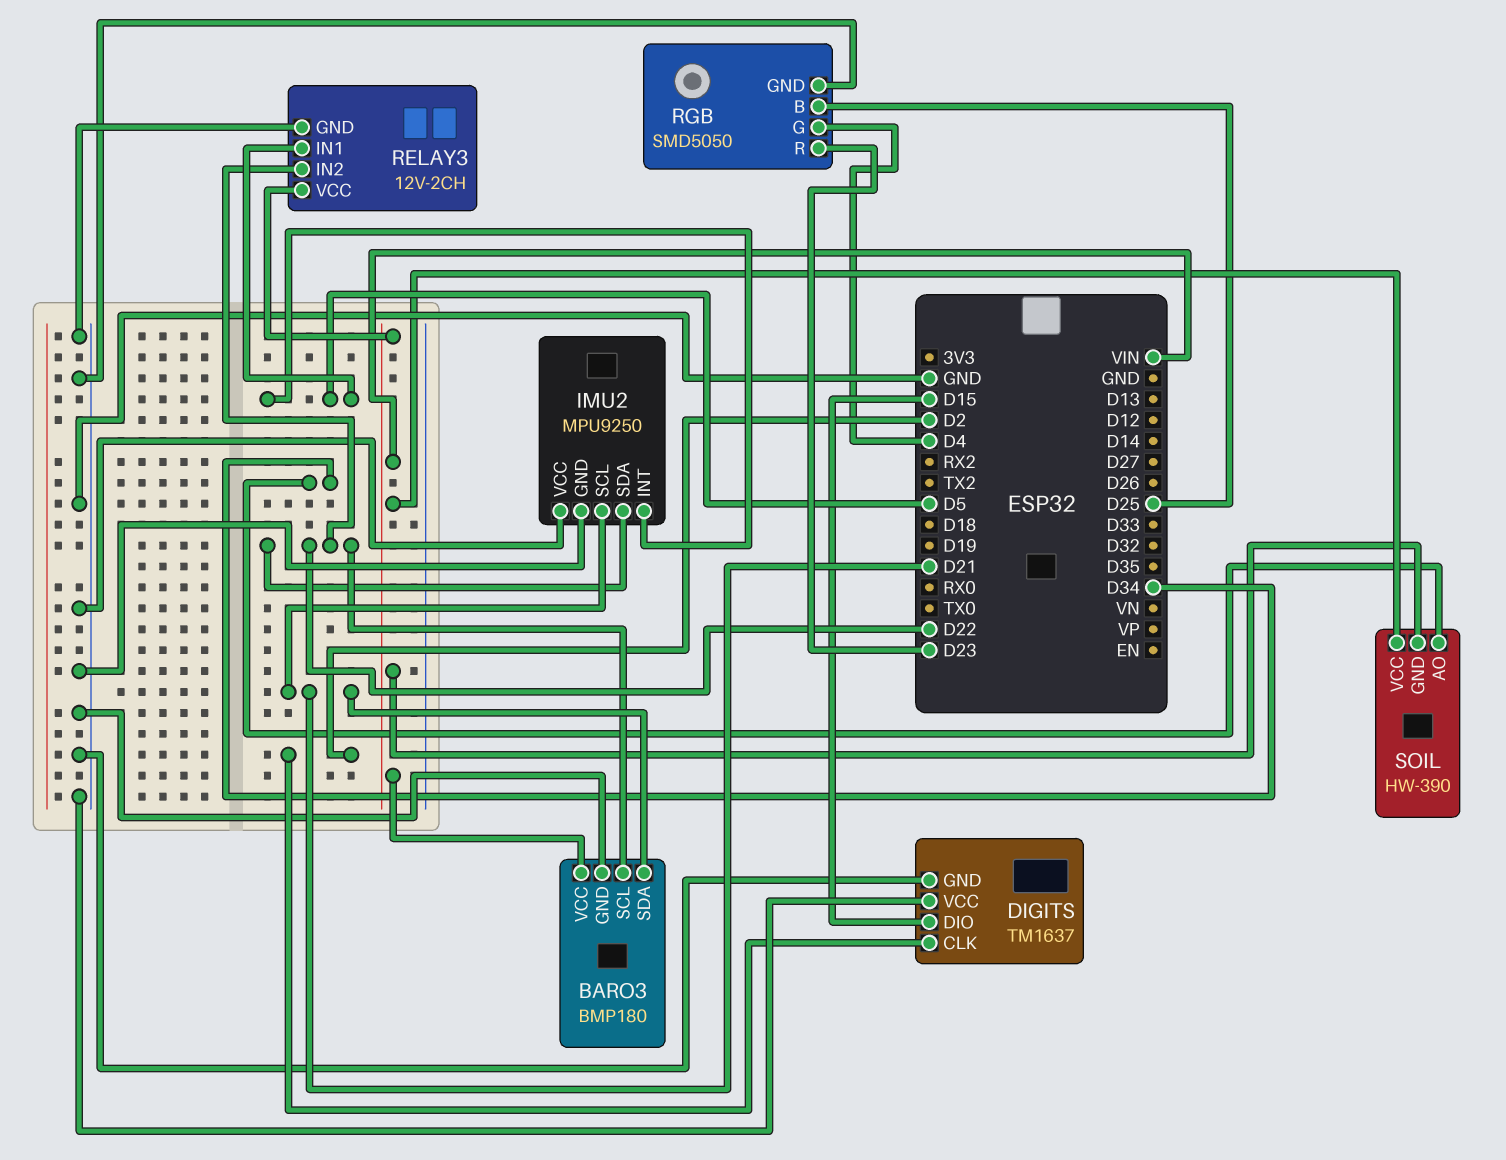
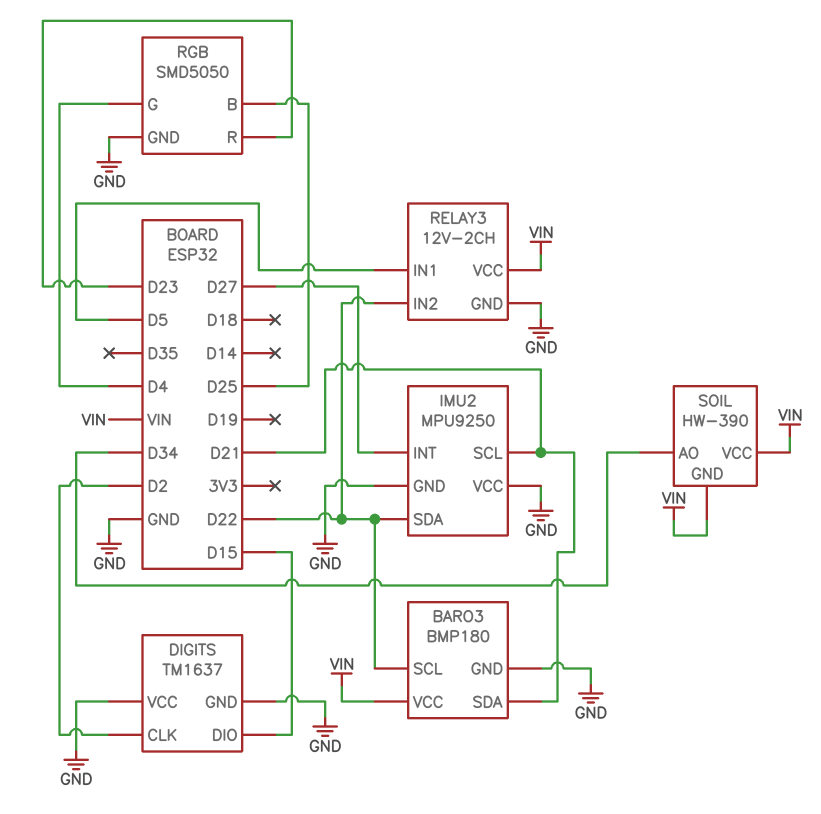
IMU2 pin INT: D5 -> D27

